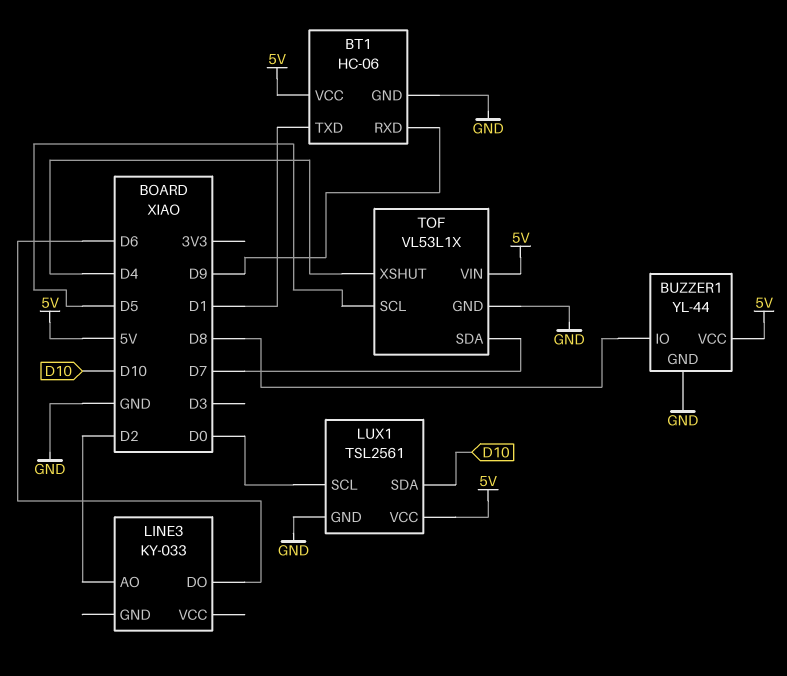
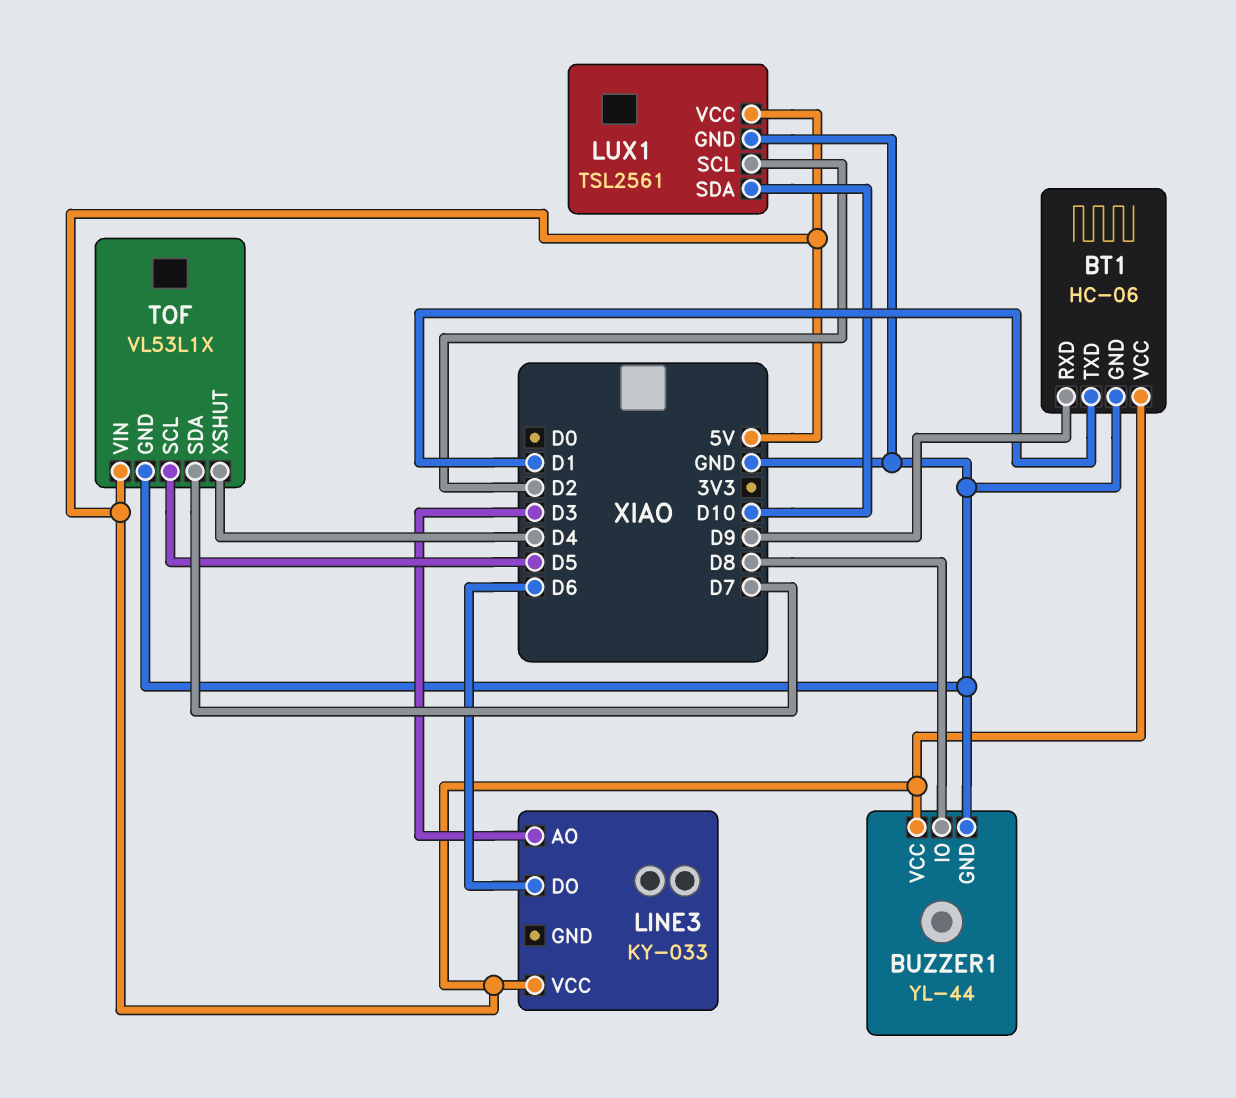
LINE3 pin AO: D2 -> D3
LINE3 pin VCC: none -> 5V
LUX1 pin SCL: D0 -> D2

